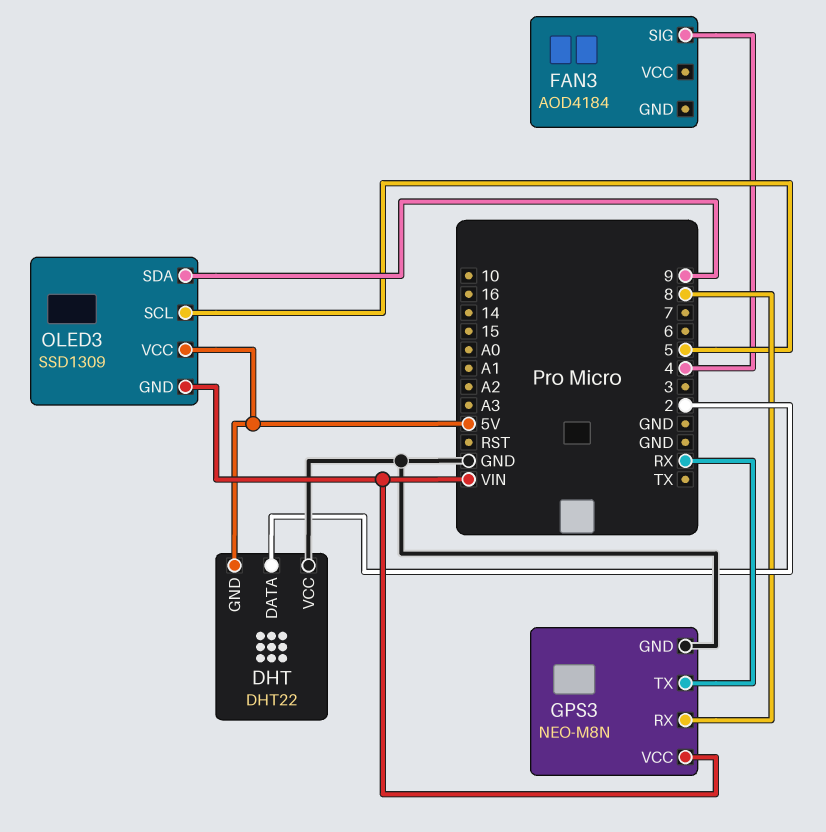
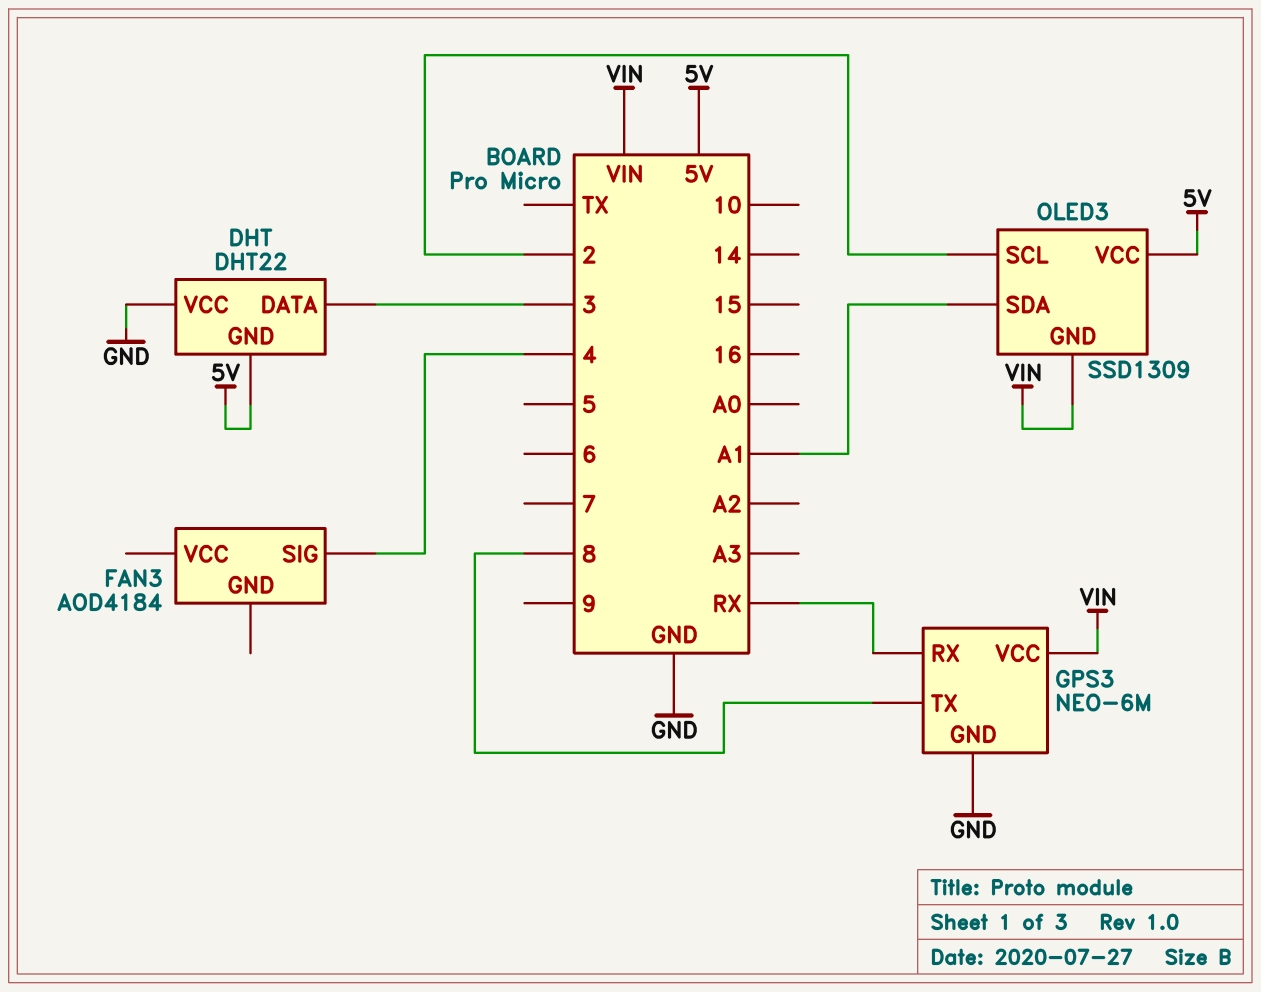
DHT pin DATA: 2 -> 3
GPS3: NEO-M8N -> NEO-6M
GPS3 pin RX: 8 -> RX
GPS3 pin TX: RX -> 8
OLED3 pin SCL: 5 -> 2
OLED3 pin SDA: 9 -> A1

